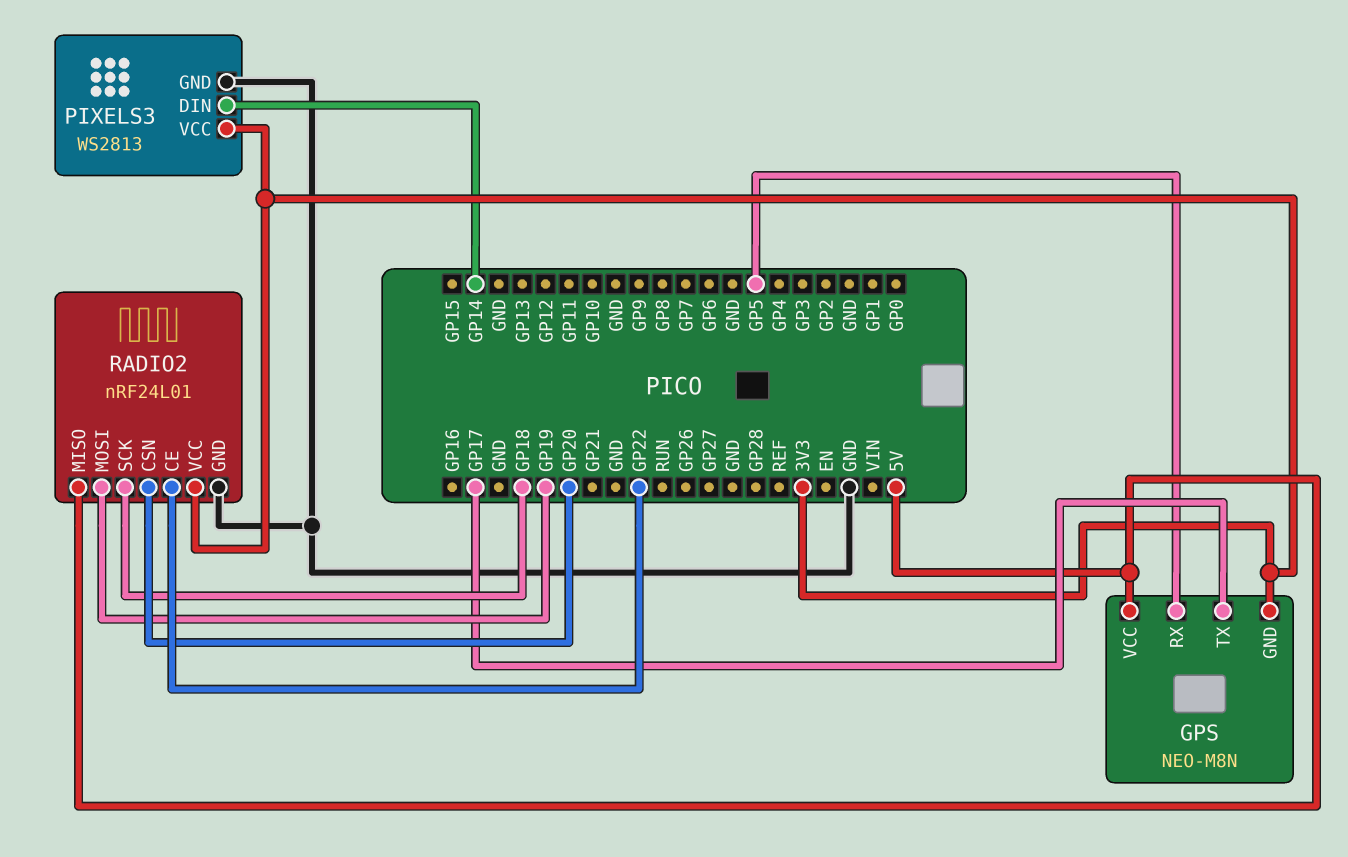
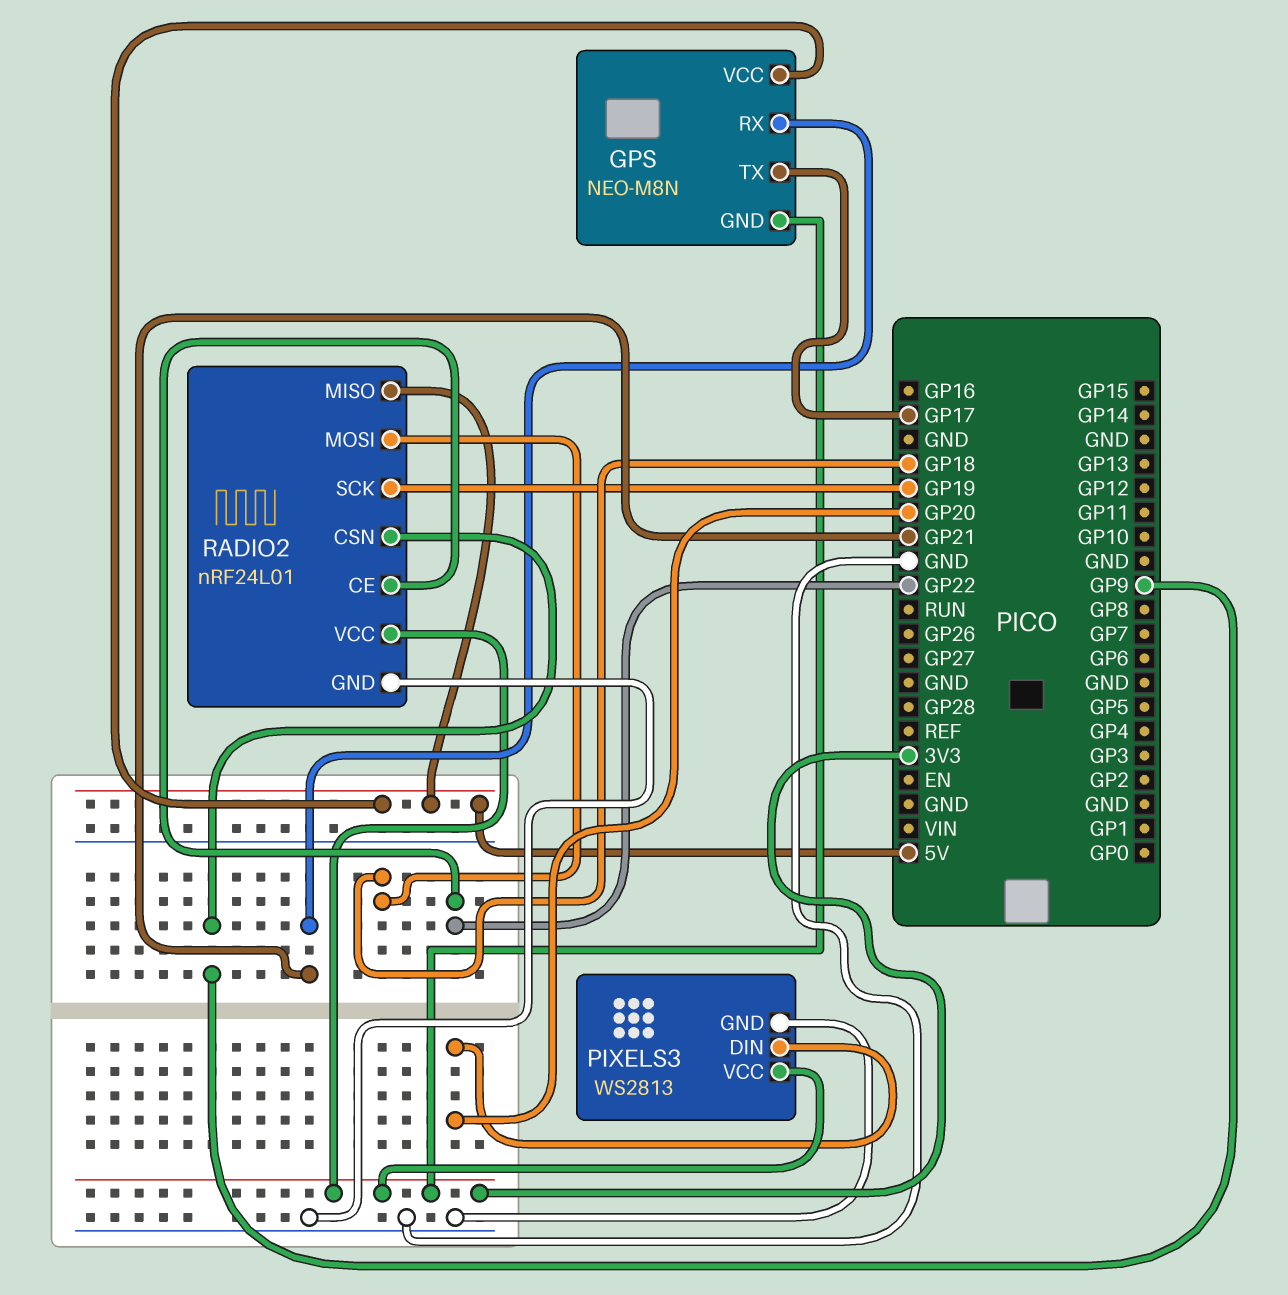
GPS pin RX: GP5 -> GP21
PIXELS3 pin DIN: GP14 -> GP20
RADIO2 pin CSN: GP20 -> GP9
RADIO2 pin MOSI: GP19 -> GP18
RADIO2 pin SCK: GP18 -> GP19

